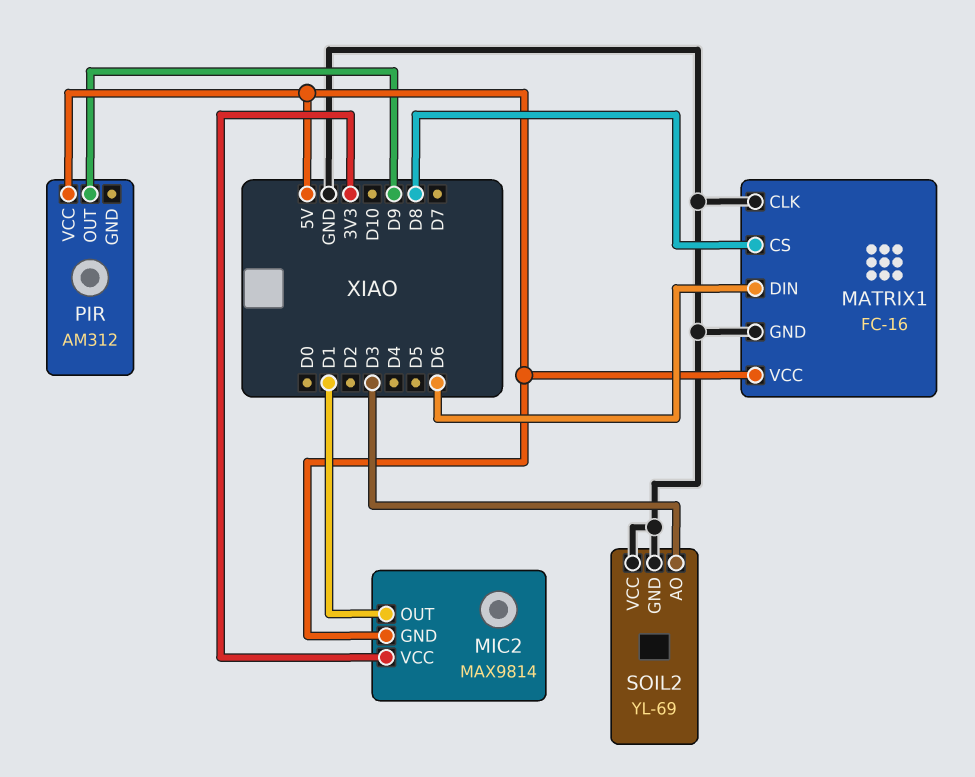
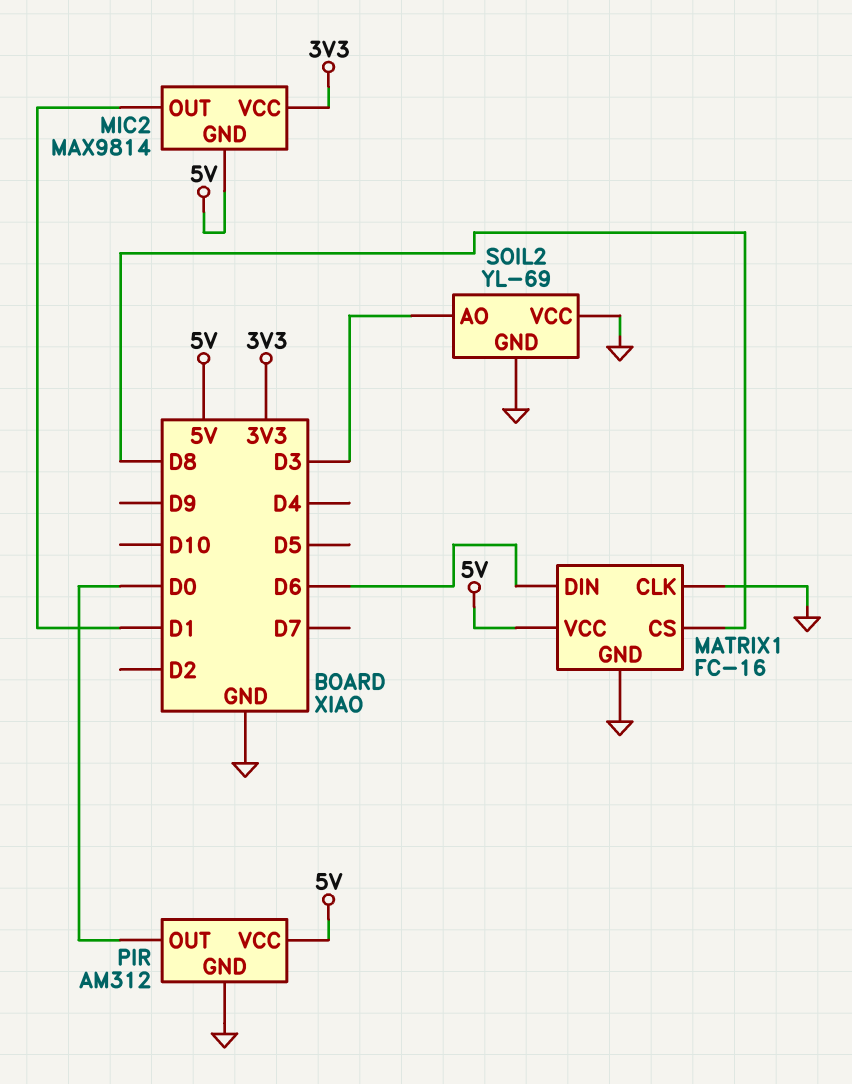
PIR pin GND: none -> GND
PIR pin OUT: D9 -> D0

